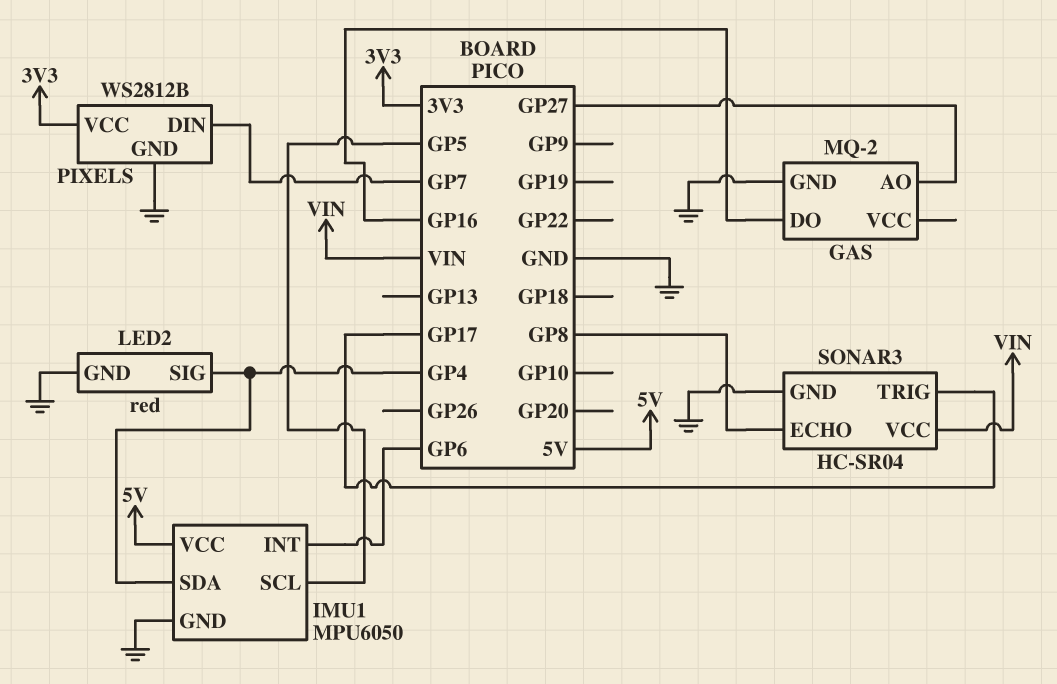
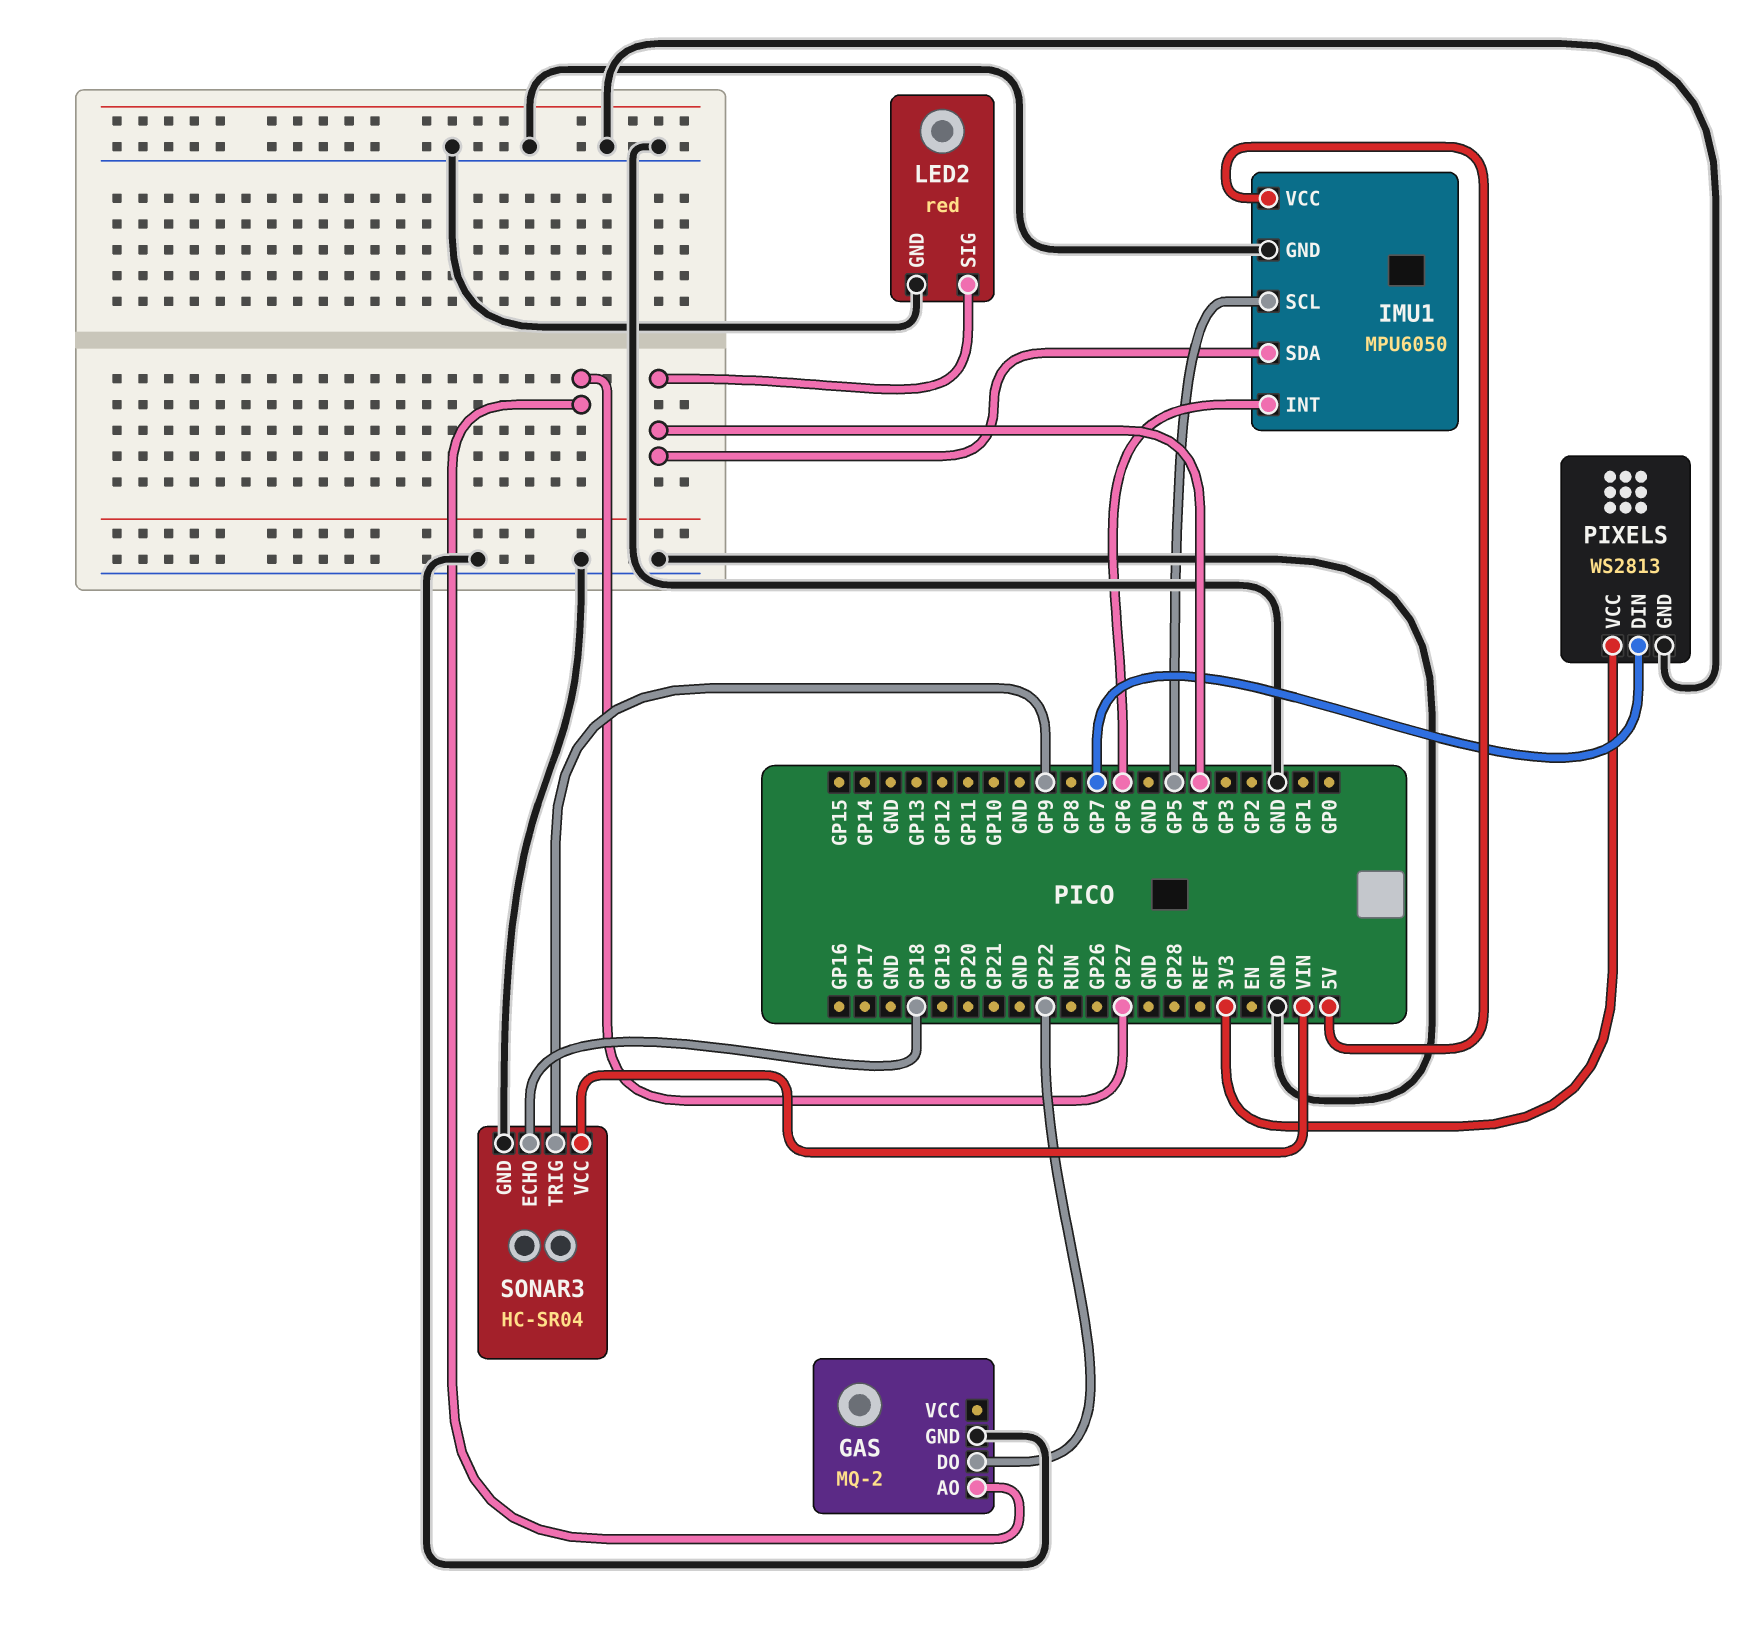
GAS pin DO: GP16 -> GP22
PIXELS: WS2812B -> WS2813
SONAR3 pin ECHO: GP8 -> GP18
SONAR3 pin TRIG: GP17 -> GP9

